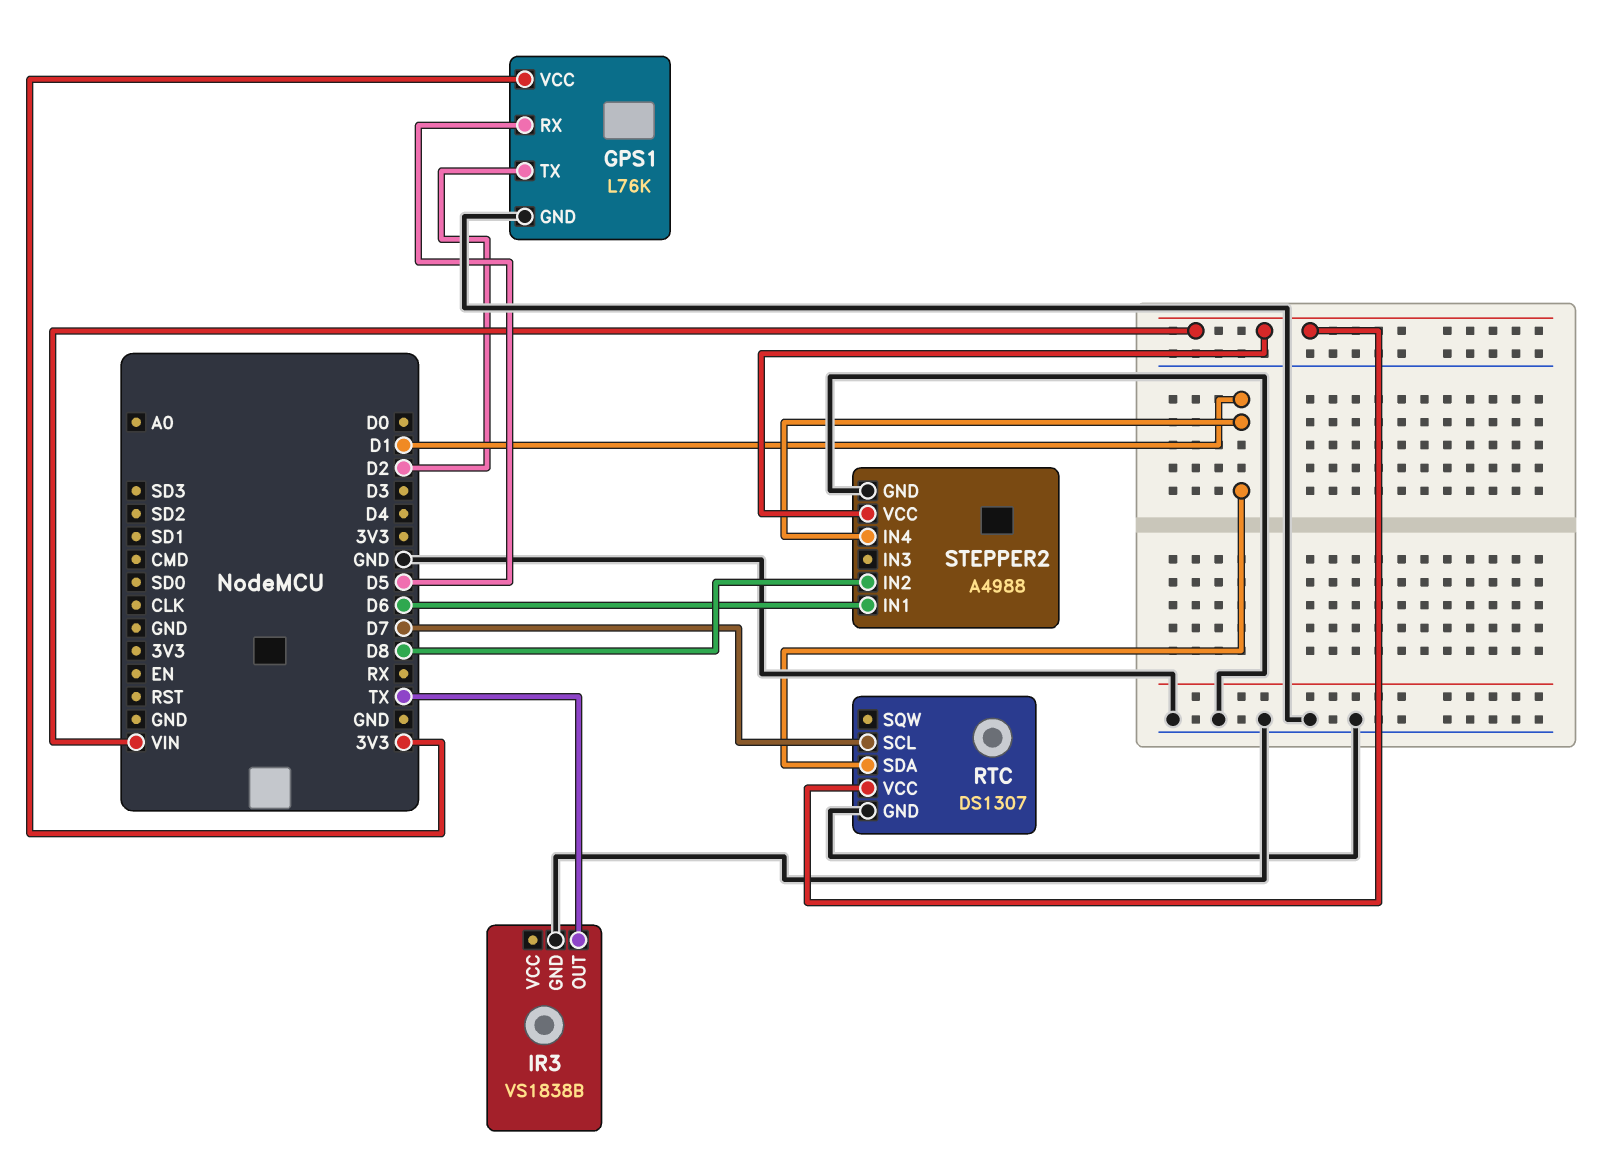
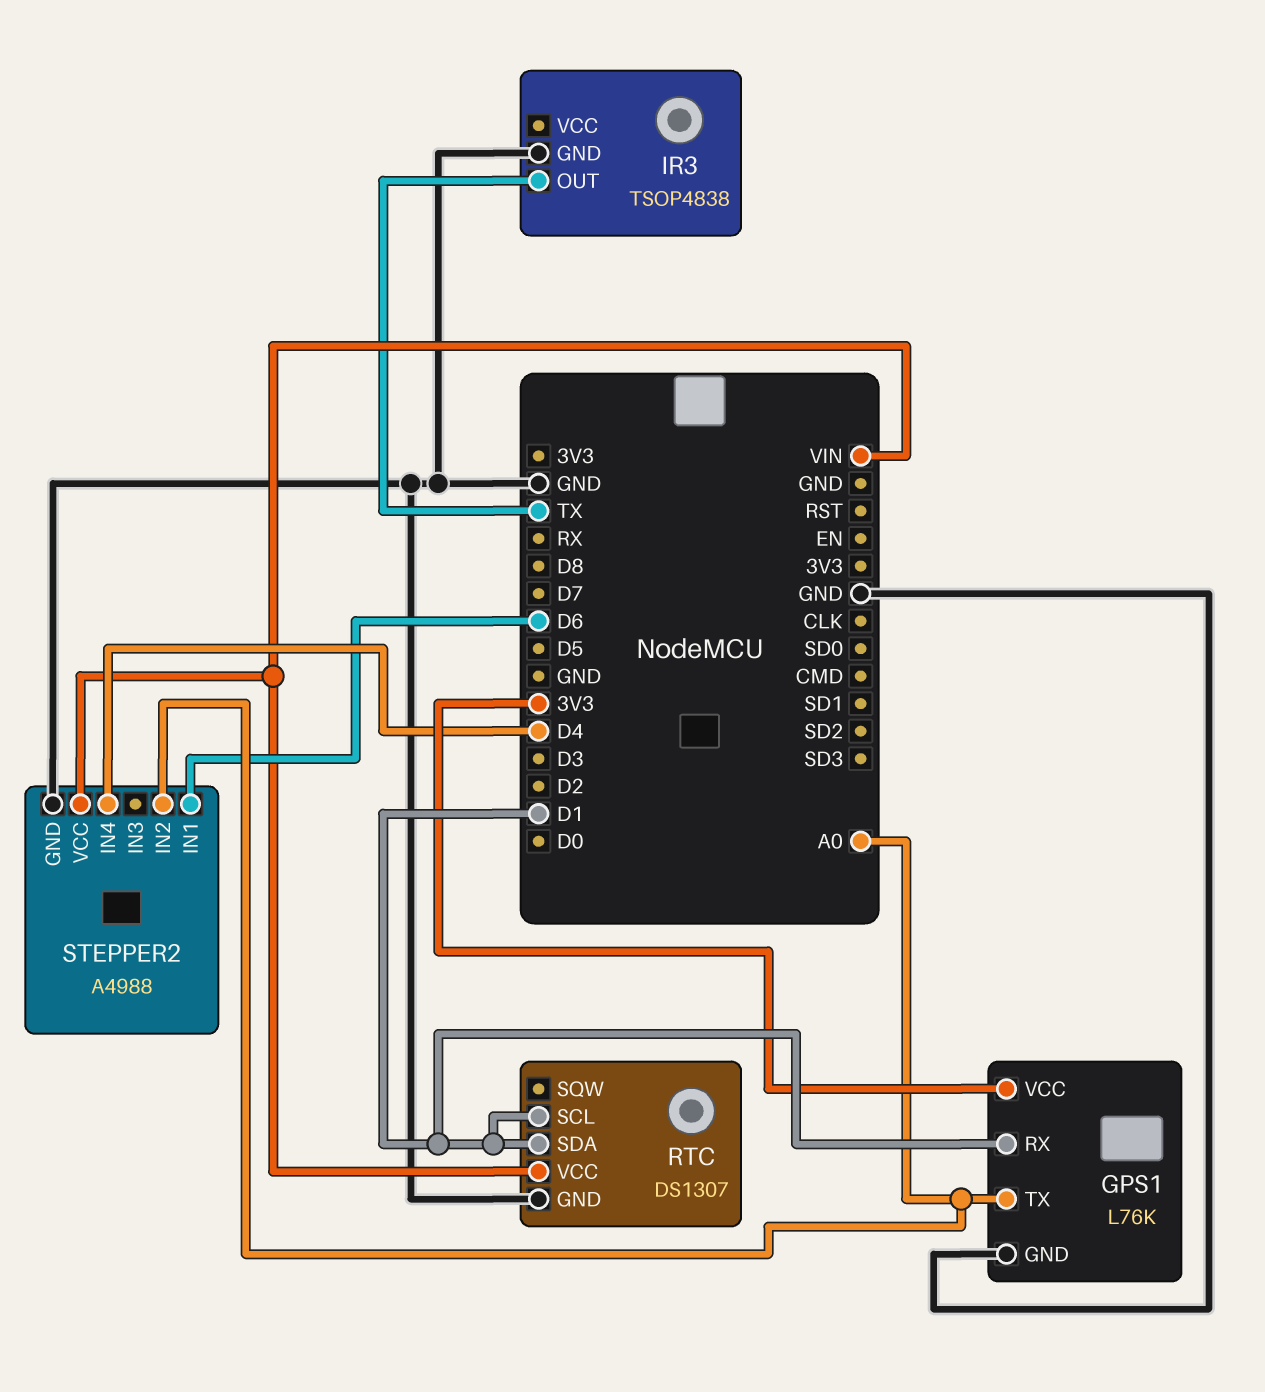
GPS1 pin RX: D5 -> D1
GPS1 pin TX: D2 -> A0
IR3: VS1838B -> TSOP4838
RTC pin SCL: D7 -> D1
STEPPER2 pin IN2: D8 -> A0
STEPPER2 pin IN4: D1 -> D4

